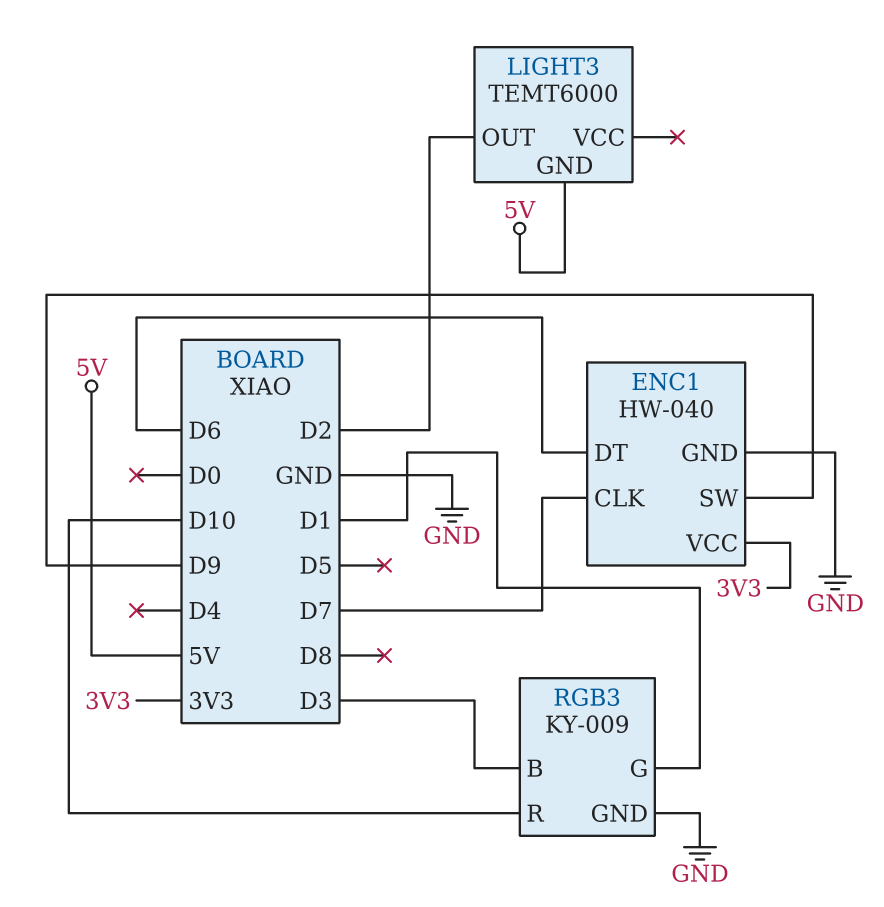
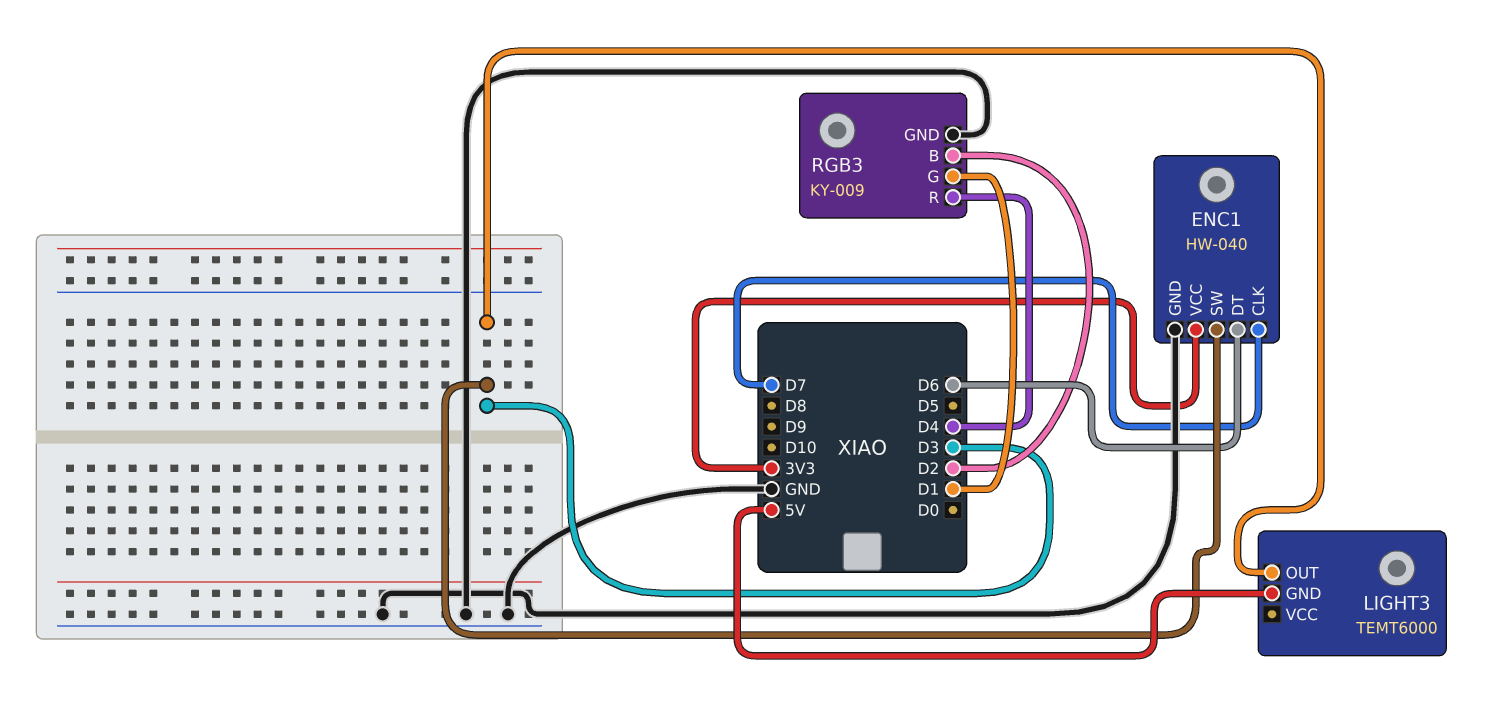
ENC1 pin SW: D9 -> D3
LIGHT3 pin OUT: D2 -> D3
RGB3 pin B: D3 -> D2
RGB3 pin R: D10 -> D4

